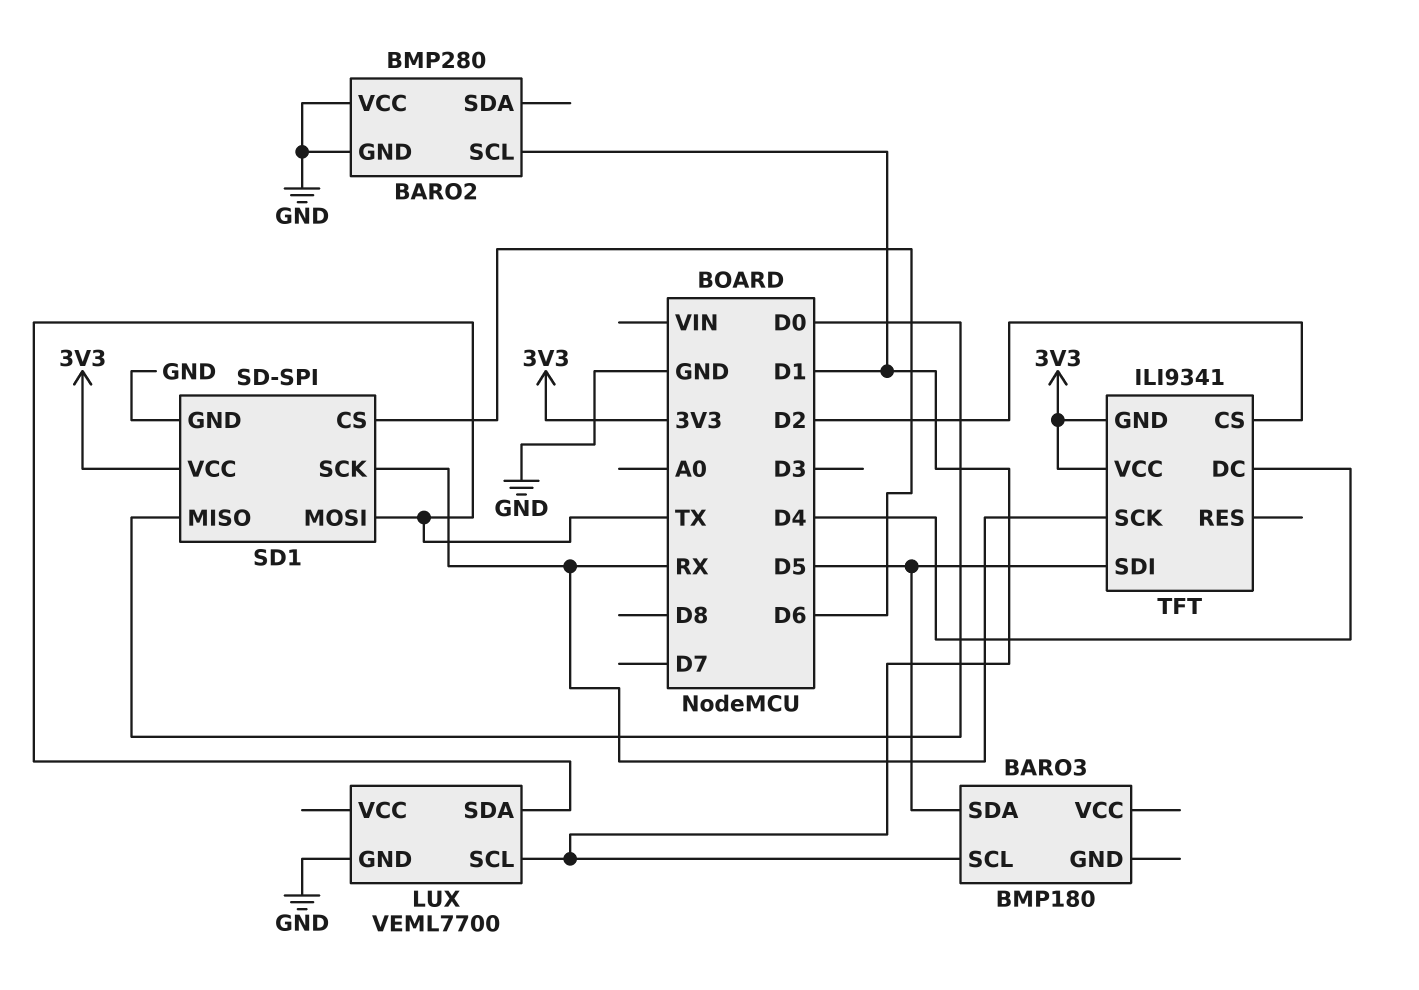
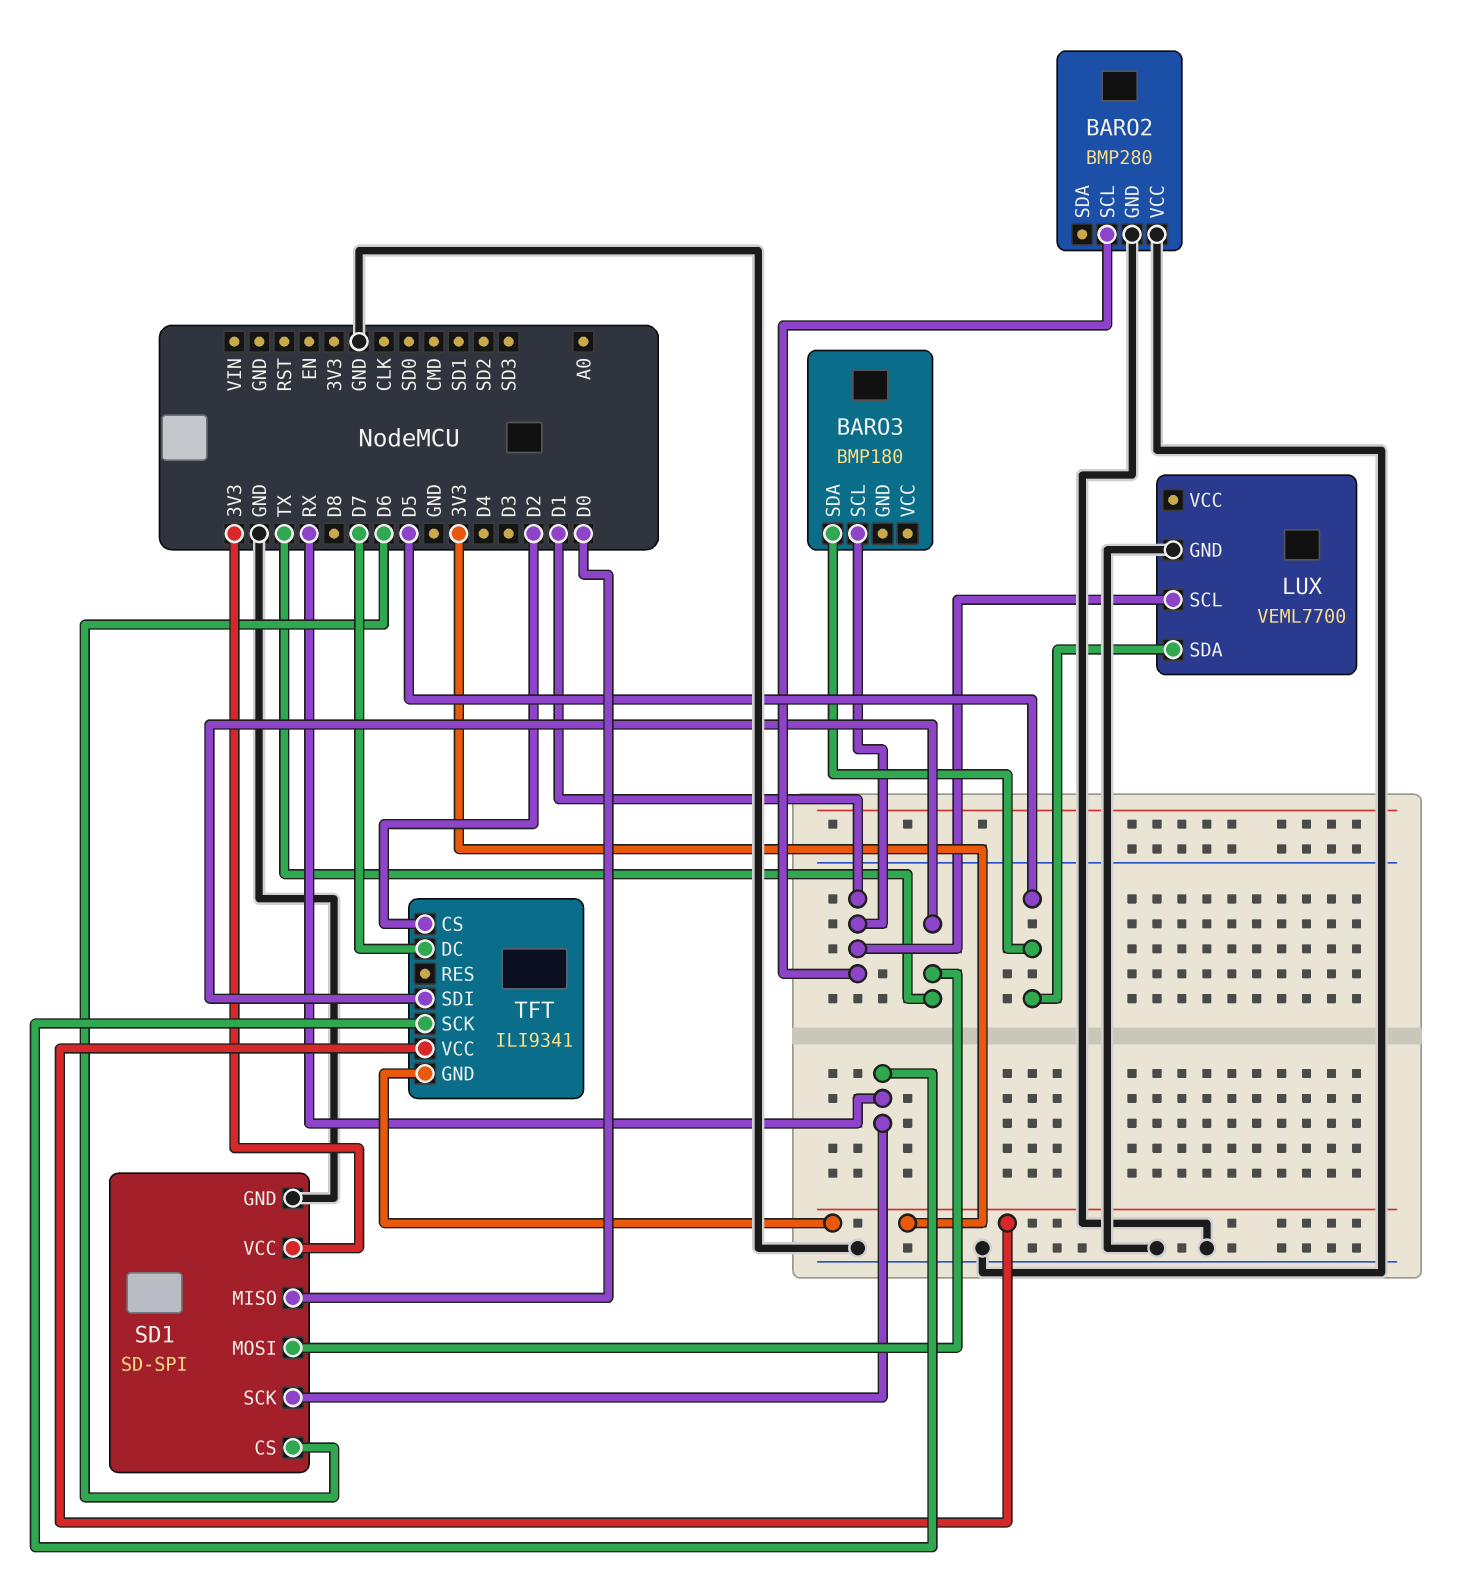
LUX pin SDA: TX -> D5
TFT pin DC: D4 -> D7
TFT pin SDI: D5 -> TX

